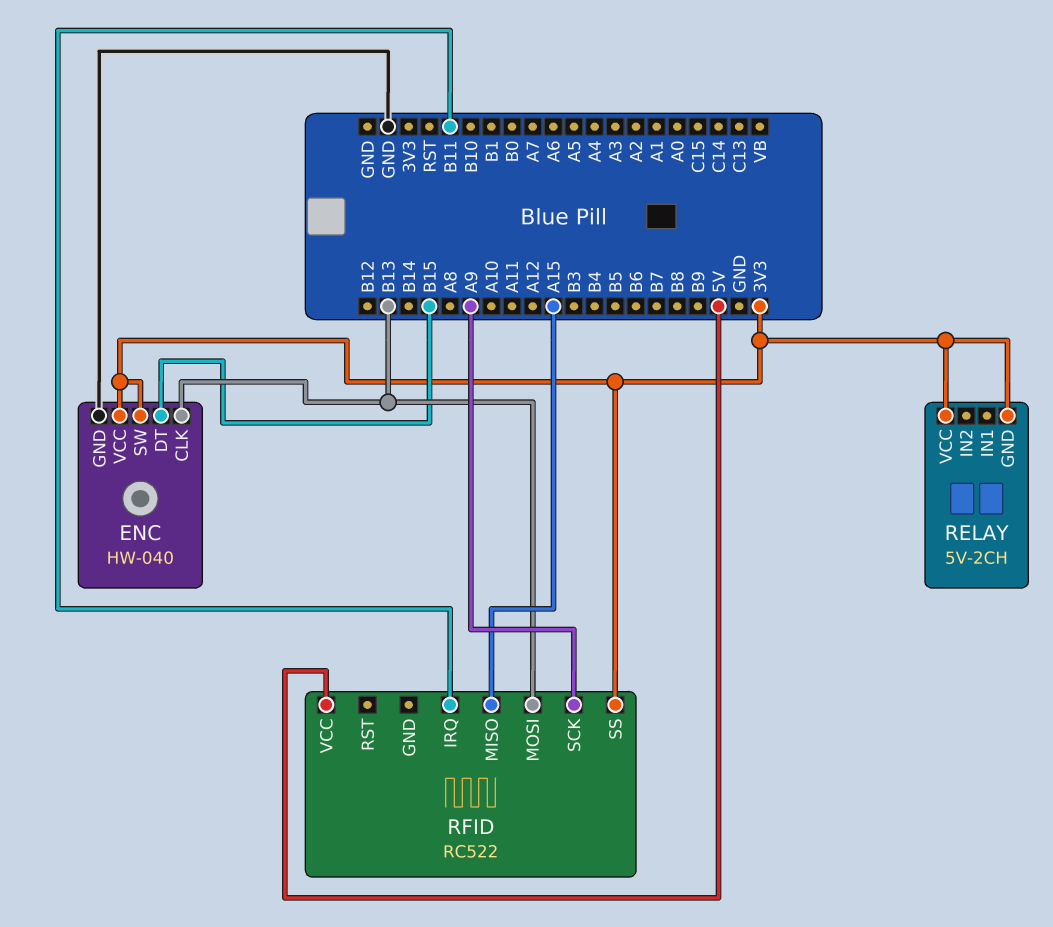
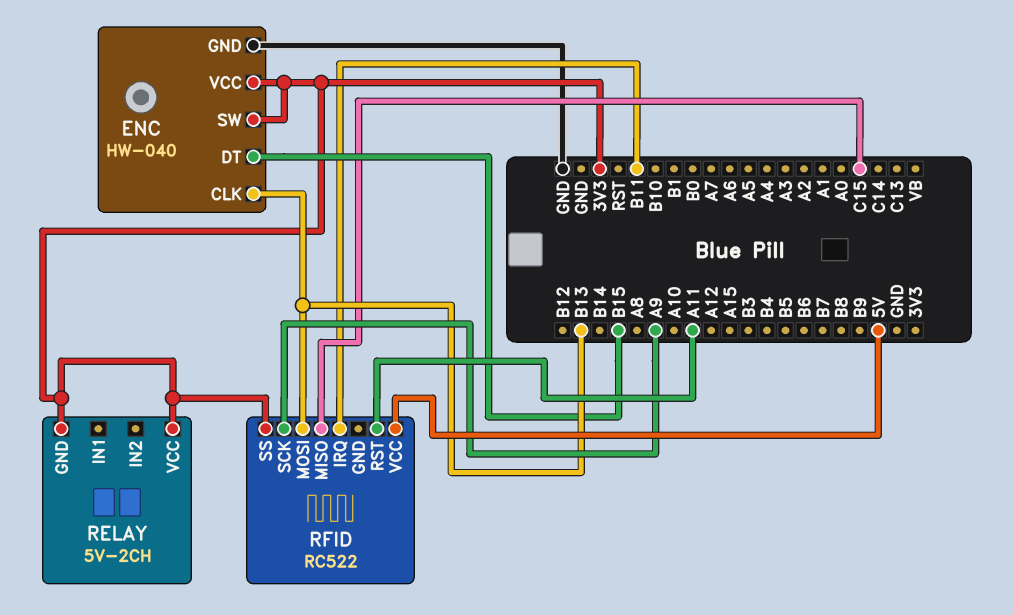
RFID pin MISO: A15 -> C15
RFID pin RST: none -> A11

